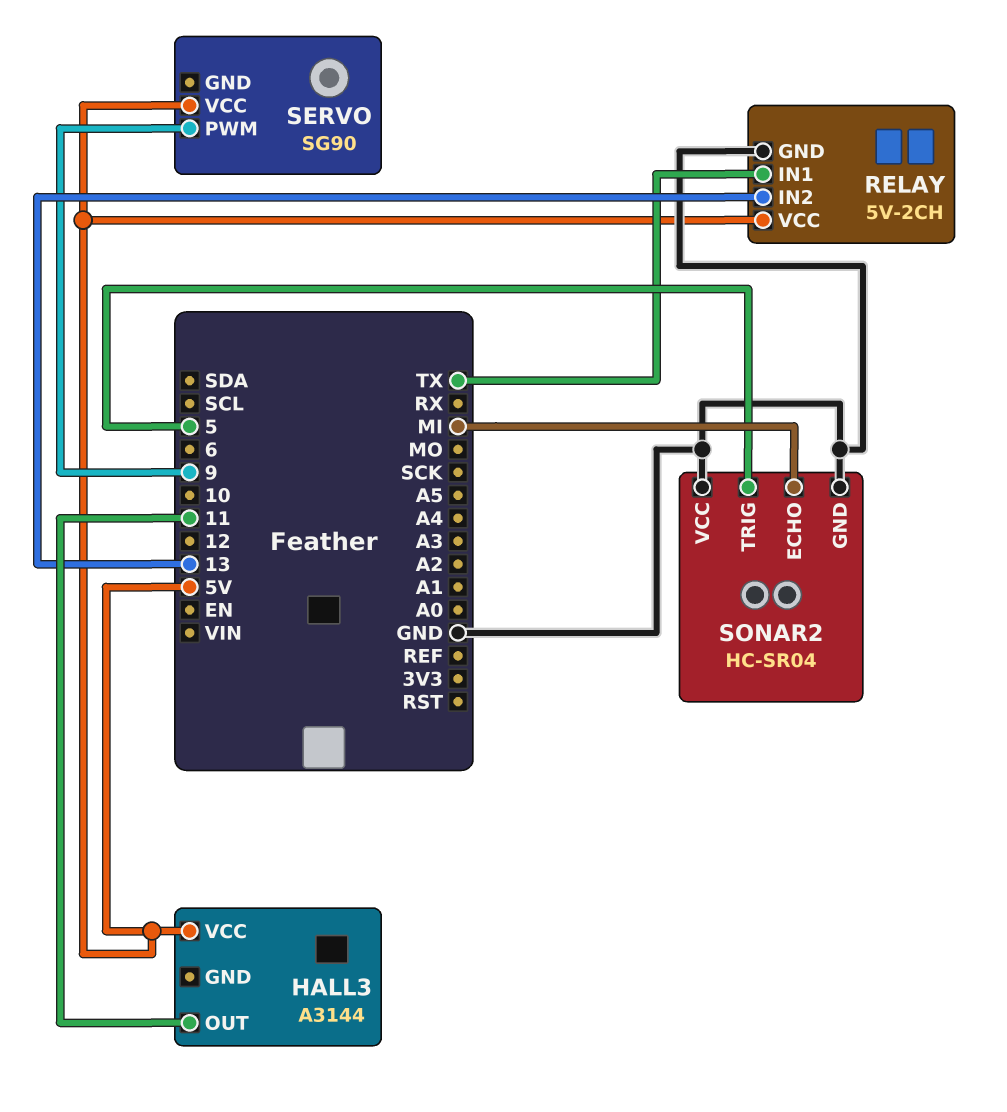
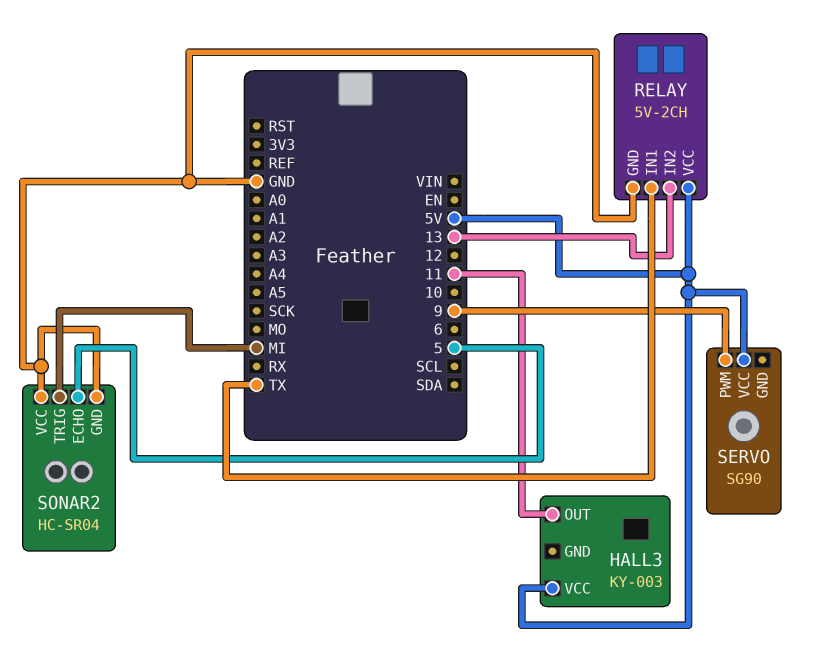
HALL3: A3144 -> KY-003
SONAR2 pin ECHO: MI -> 5
SONAR2 pin TRIG: 5 -> MI

